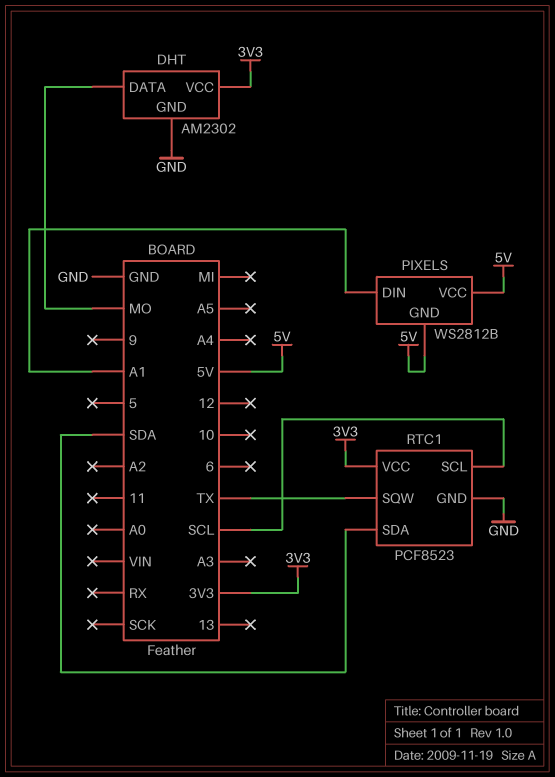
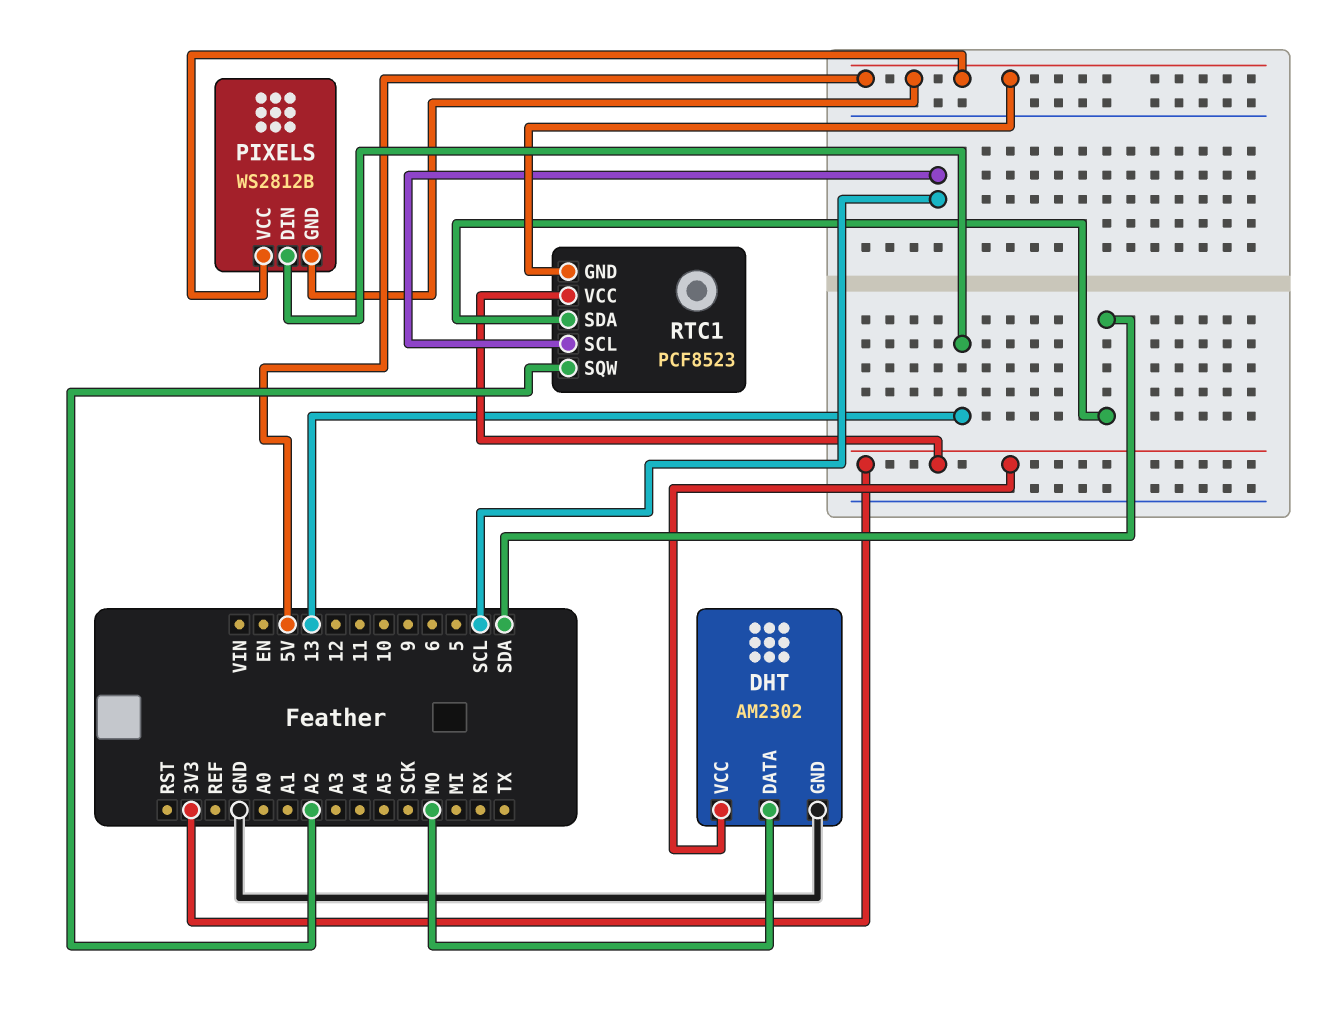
PIXELS pin DIN: A1 -> 13
RTC1 pin GND: GND -> 5V
RTC1 pin SQW: TX -> A2

